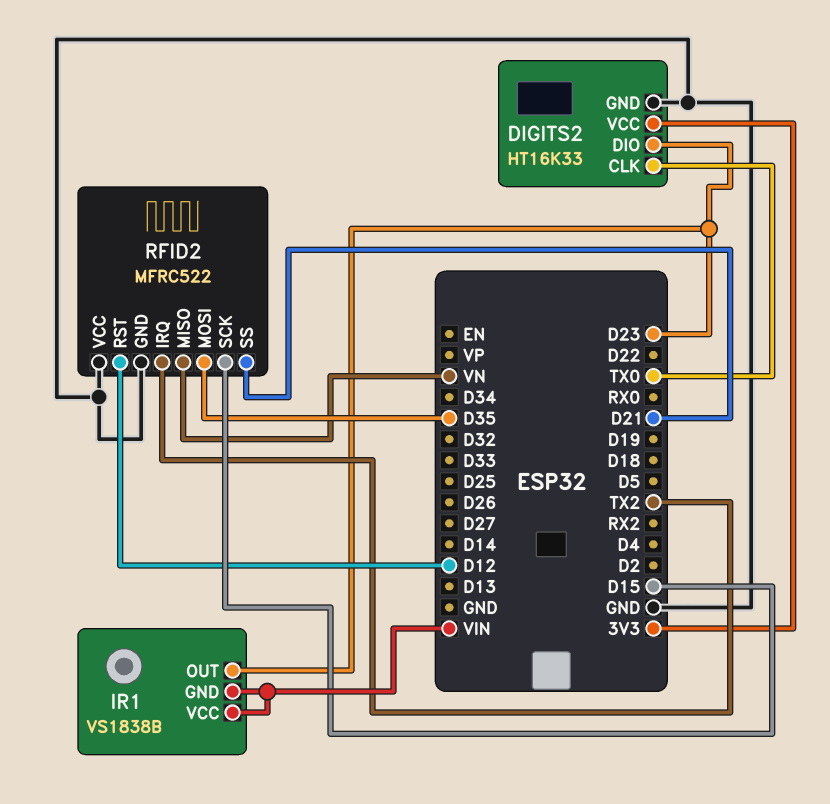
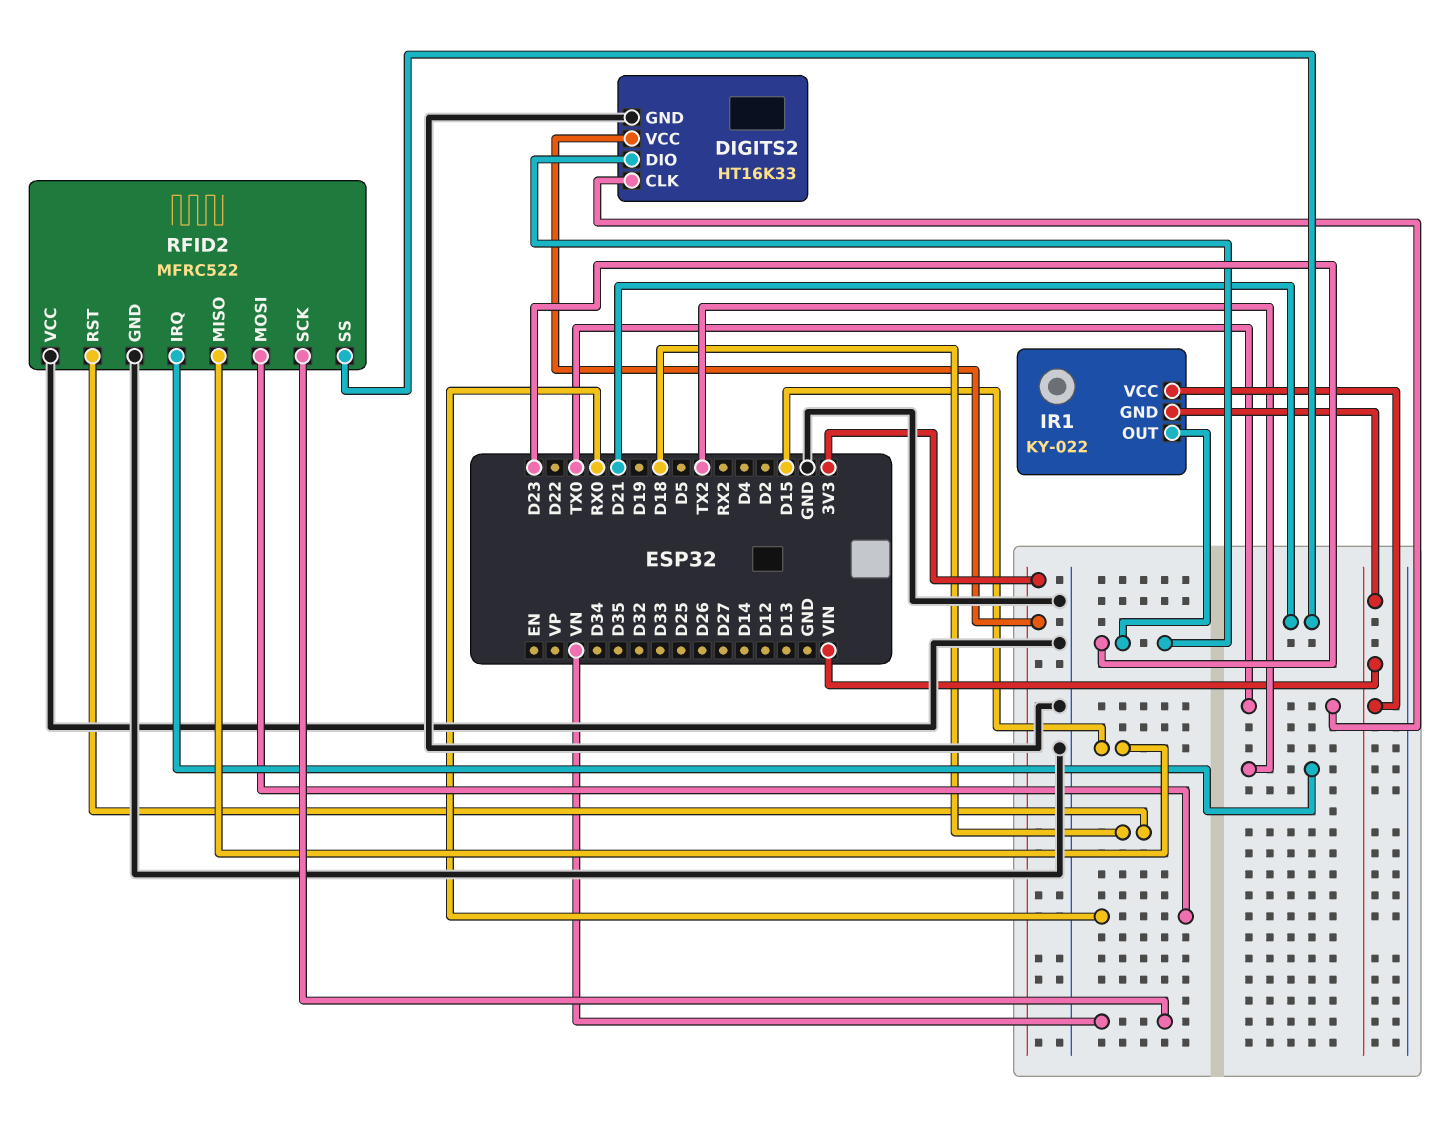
IR1: VS1838B -> KY-022
RFID2 pin MISO: VN -> D15
RFID2 pin MOSI: D35 -> RX0
RFID2 pin RST: D12 -> D18
RFID2 pin SCK: D15 -> VN

